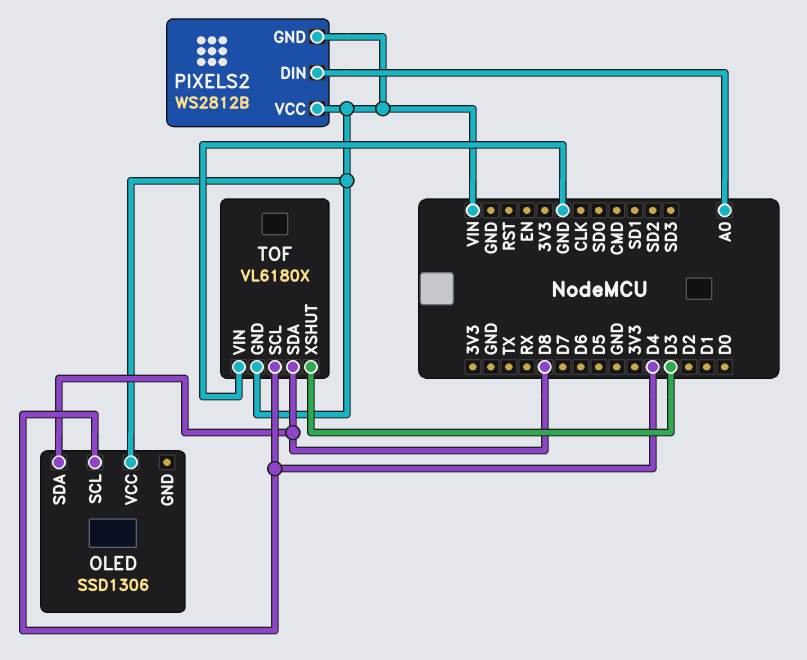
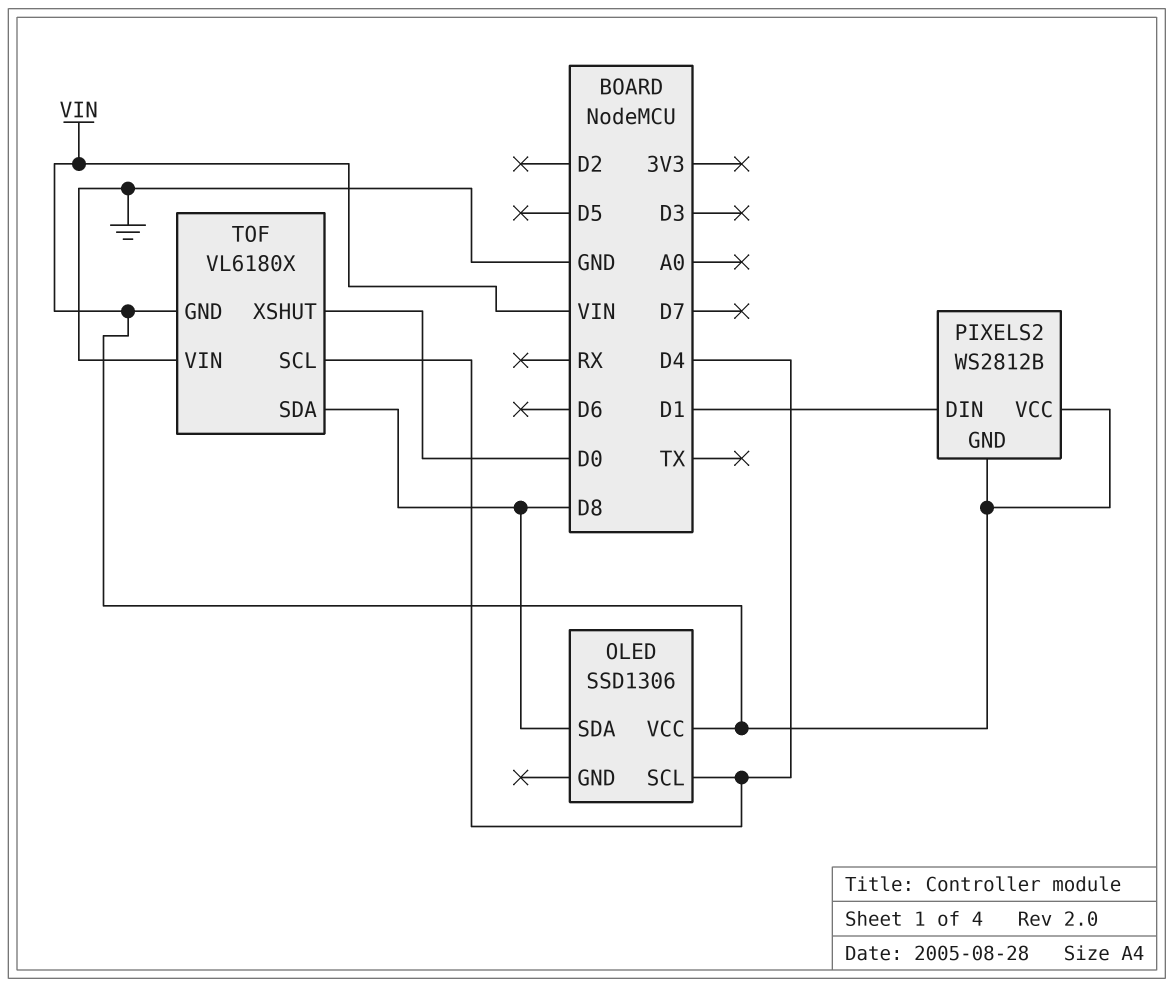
PIXELS2 pin DIN: A0 -> D1
TOF pin XSHUT: D3 -> D0

